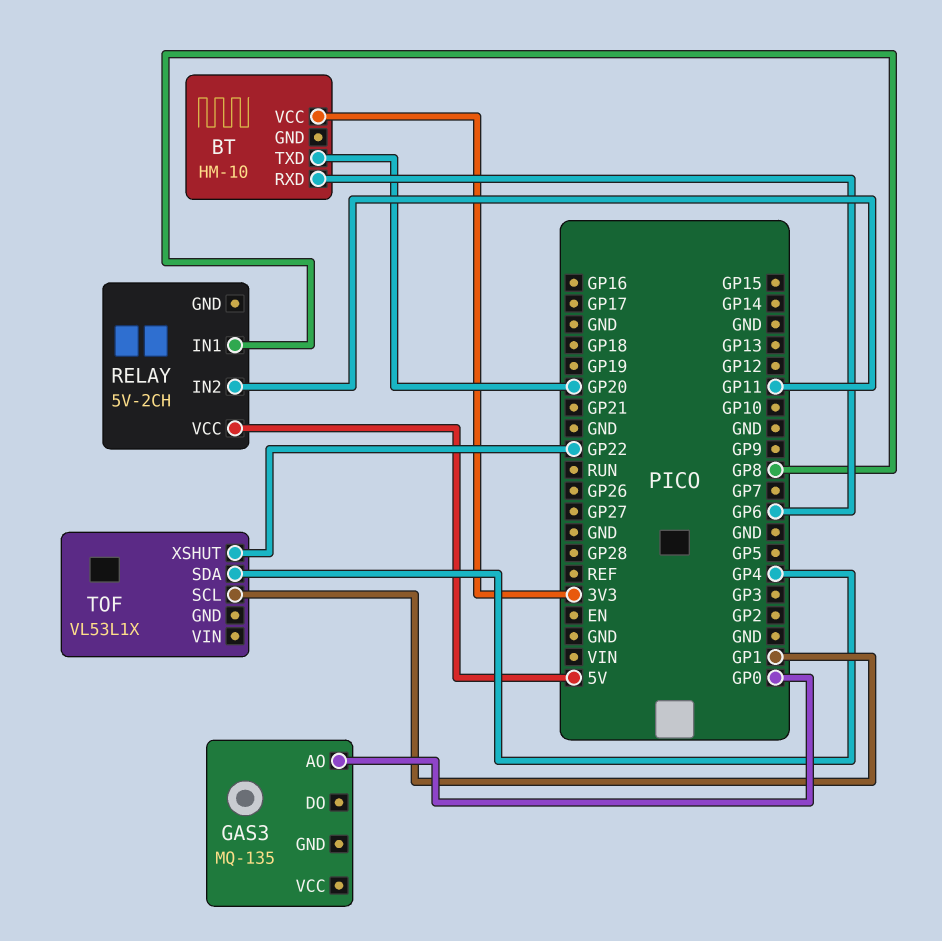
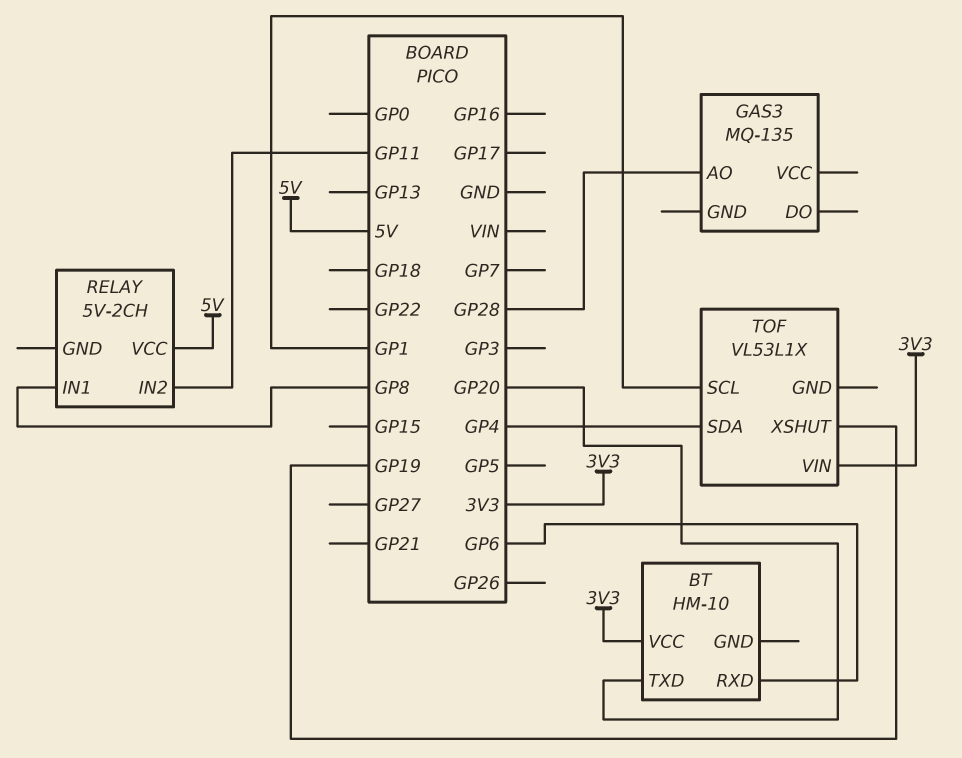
GAS3 pin AO: GP0 -> GP28
TOF pin VIN: none -> 3V3
TOF pin XSHUT: GP22 -> GP19

